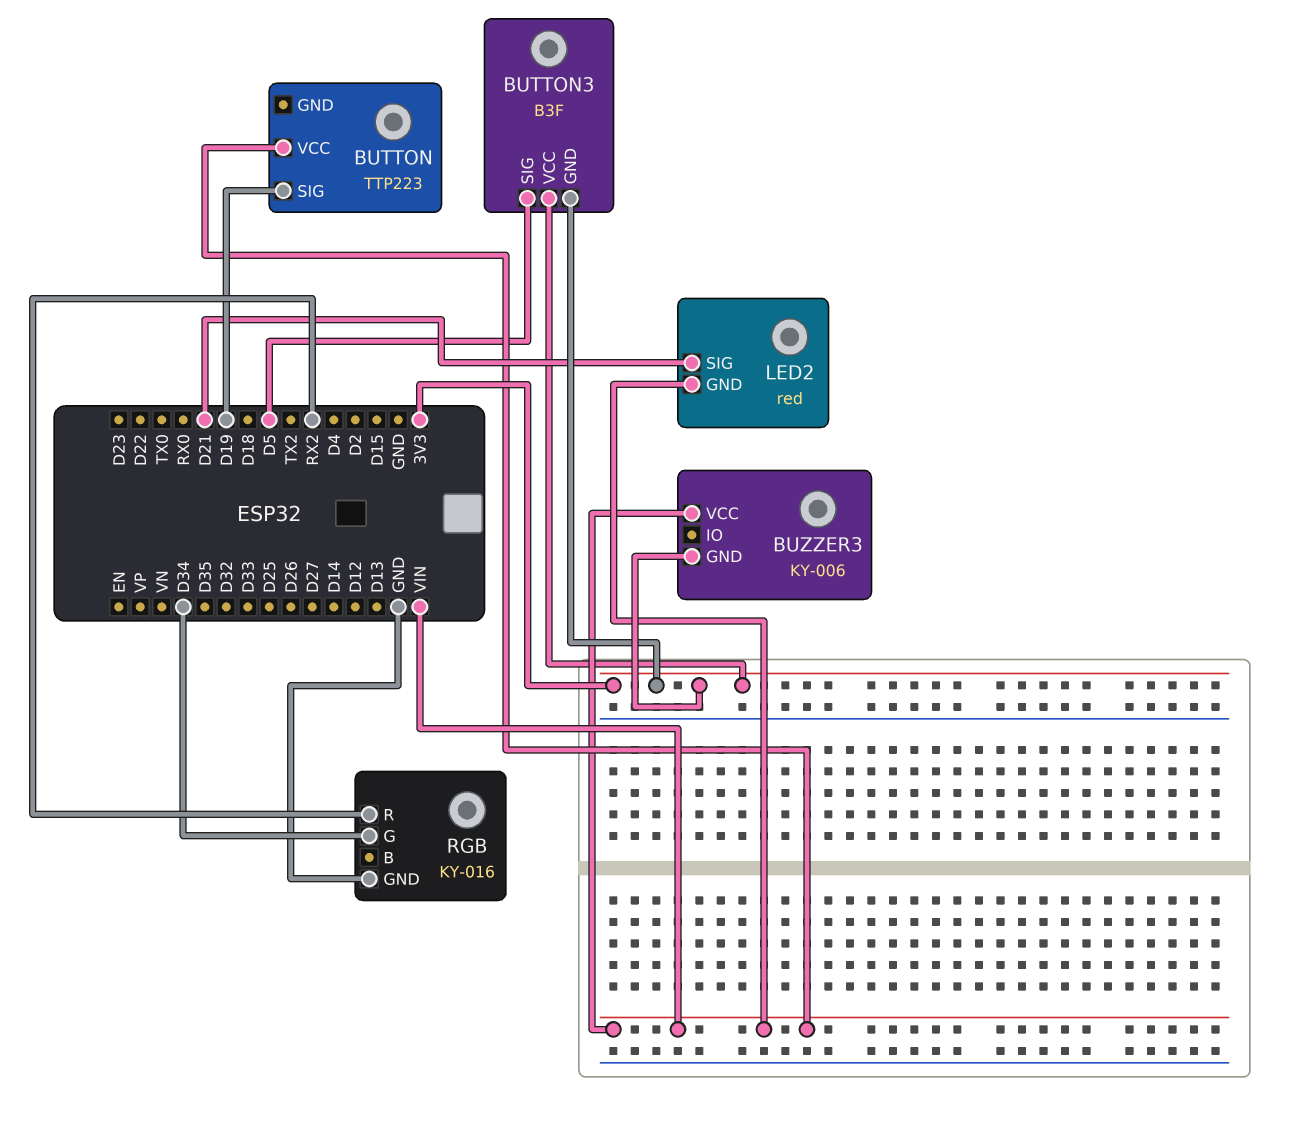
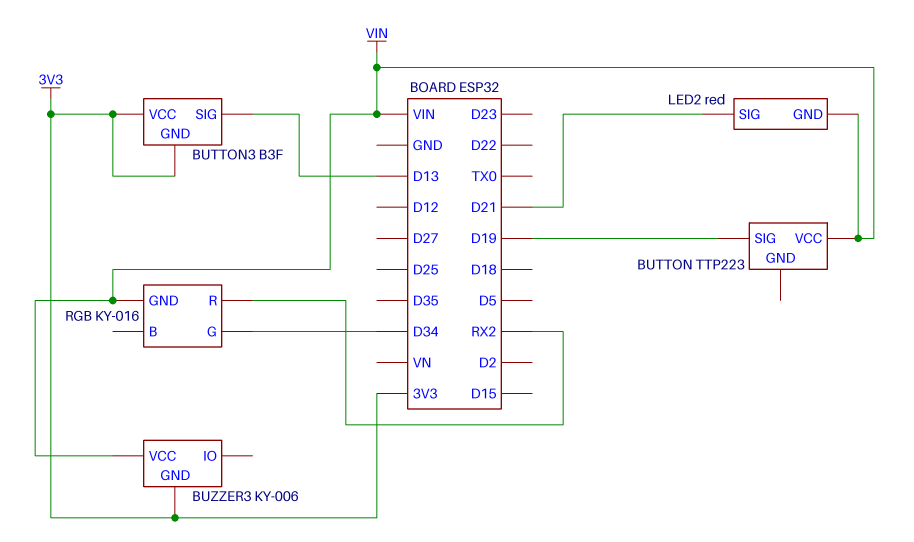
BUTTON3 pin SIG: D5 -> D13
RGB pin GND: GND -> VIN

